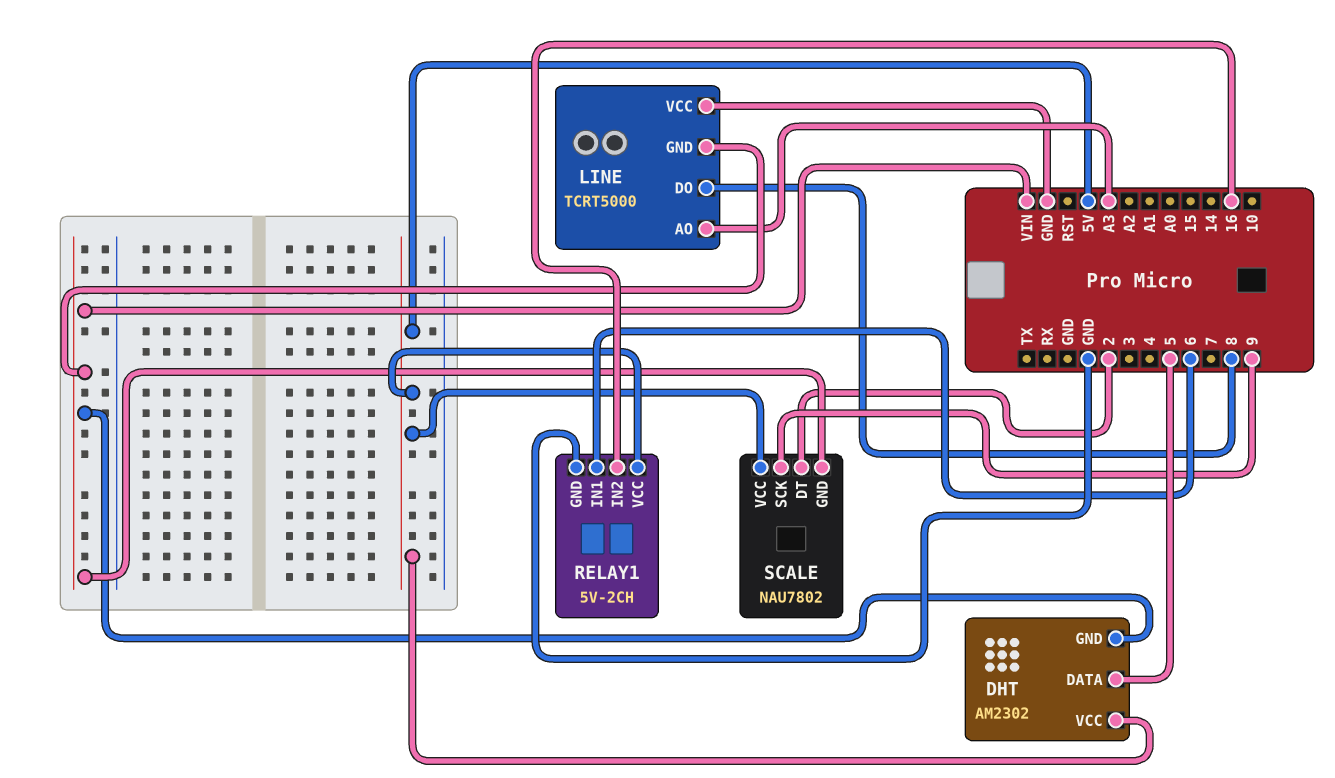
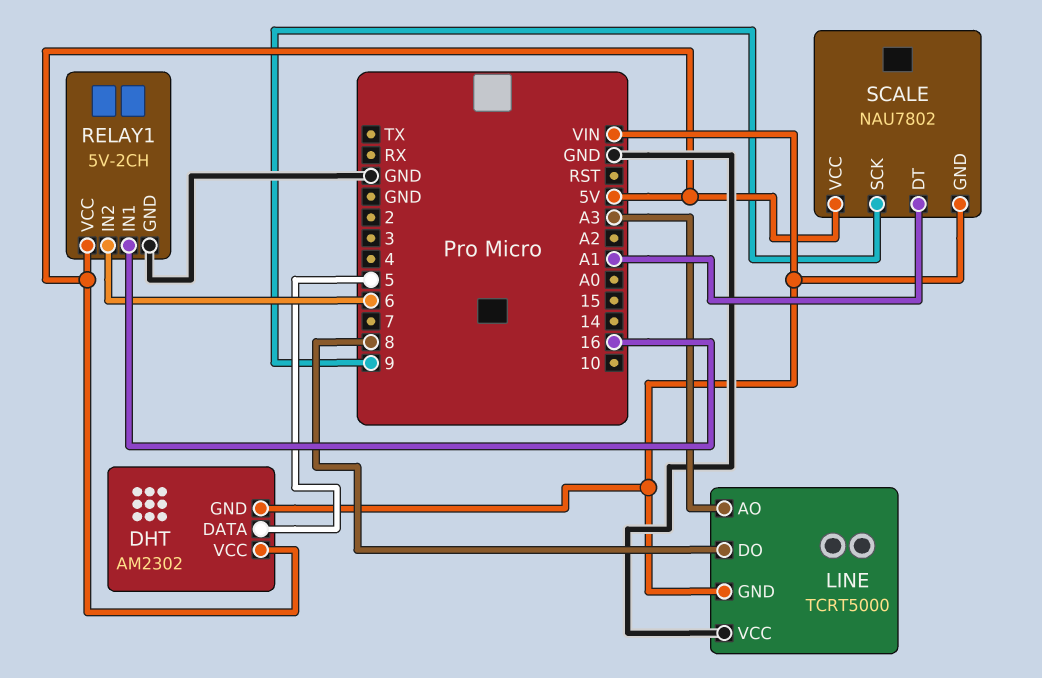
RELAY1 pin IN1: 6 -> 16
RELAY1 pin IN2: 16 -> 6
SCALE pin DT: 2 -> A1

